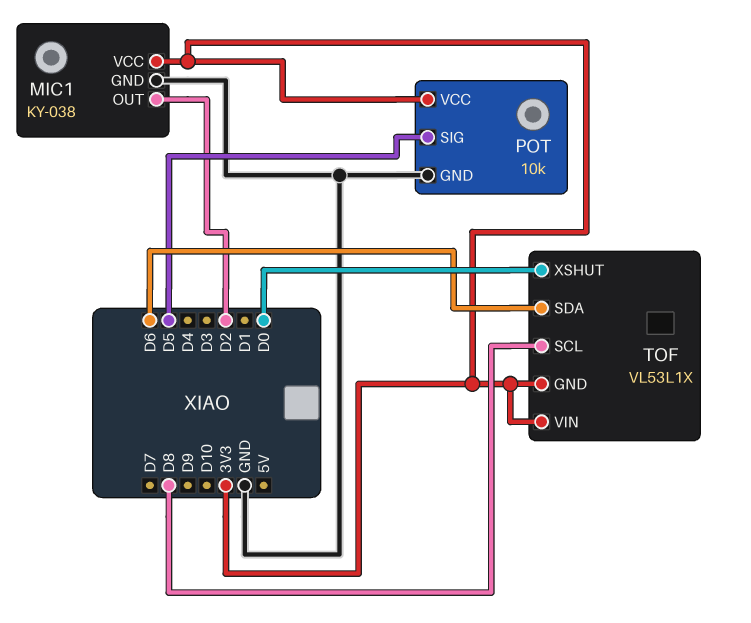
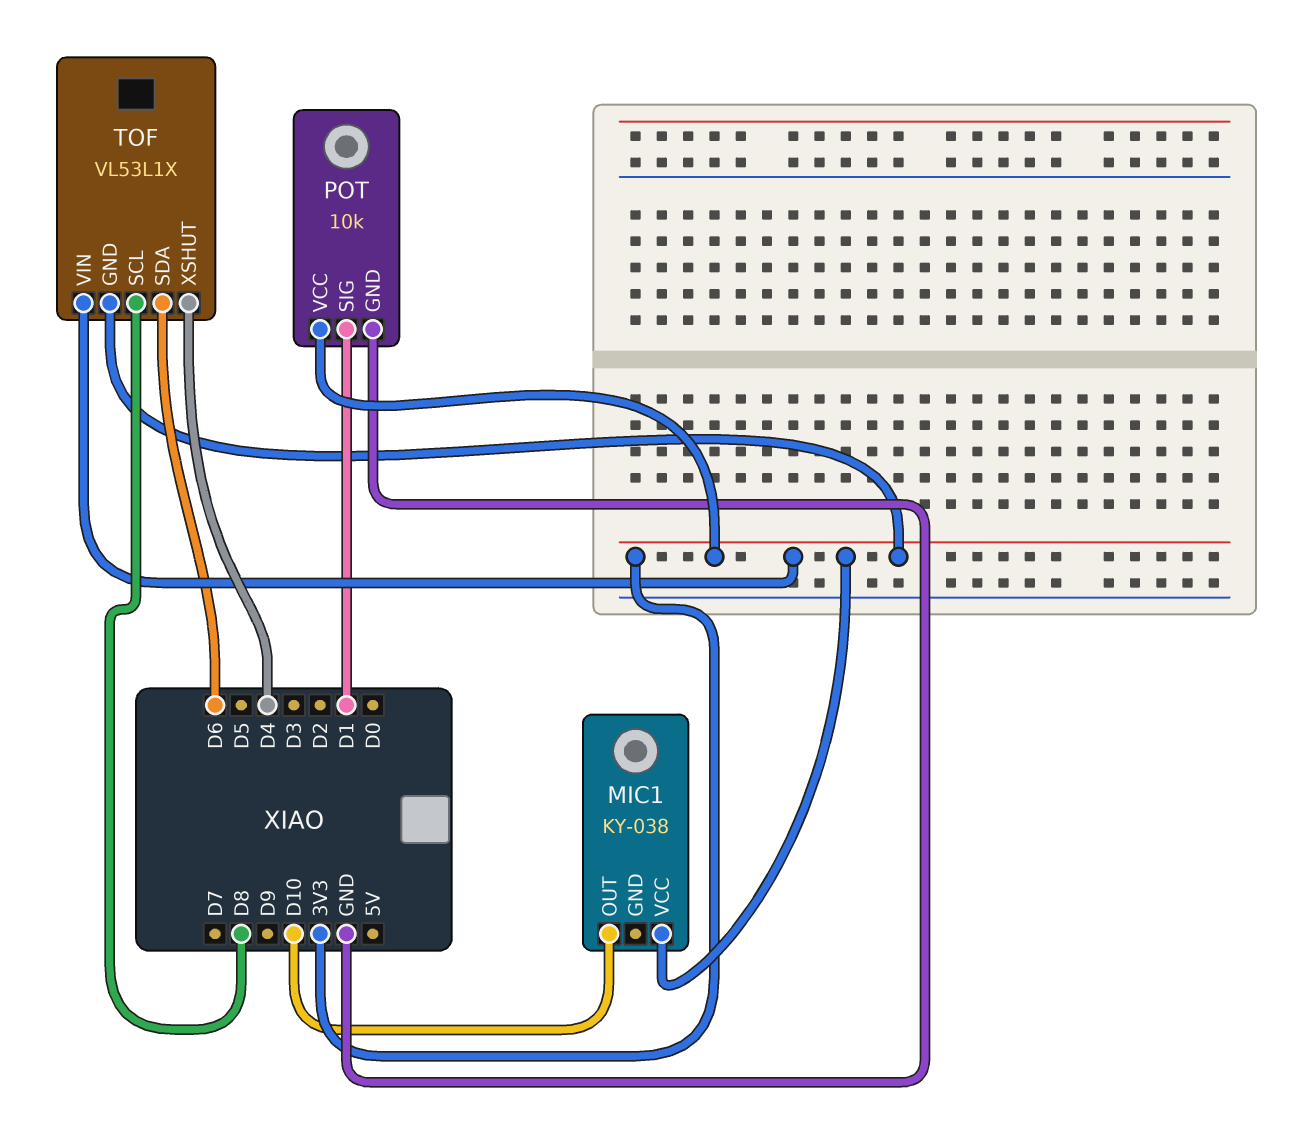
MIC1 pin GND: GND -> none
MIC1 pin OUT: D2 -> D10
POT pin SIG: D5 -> D1
TOF pin XSHUT: D0 -> D4

